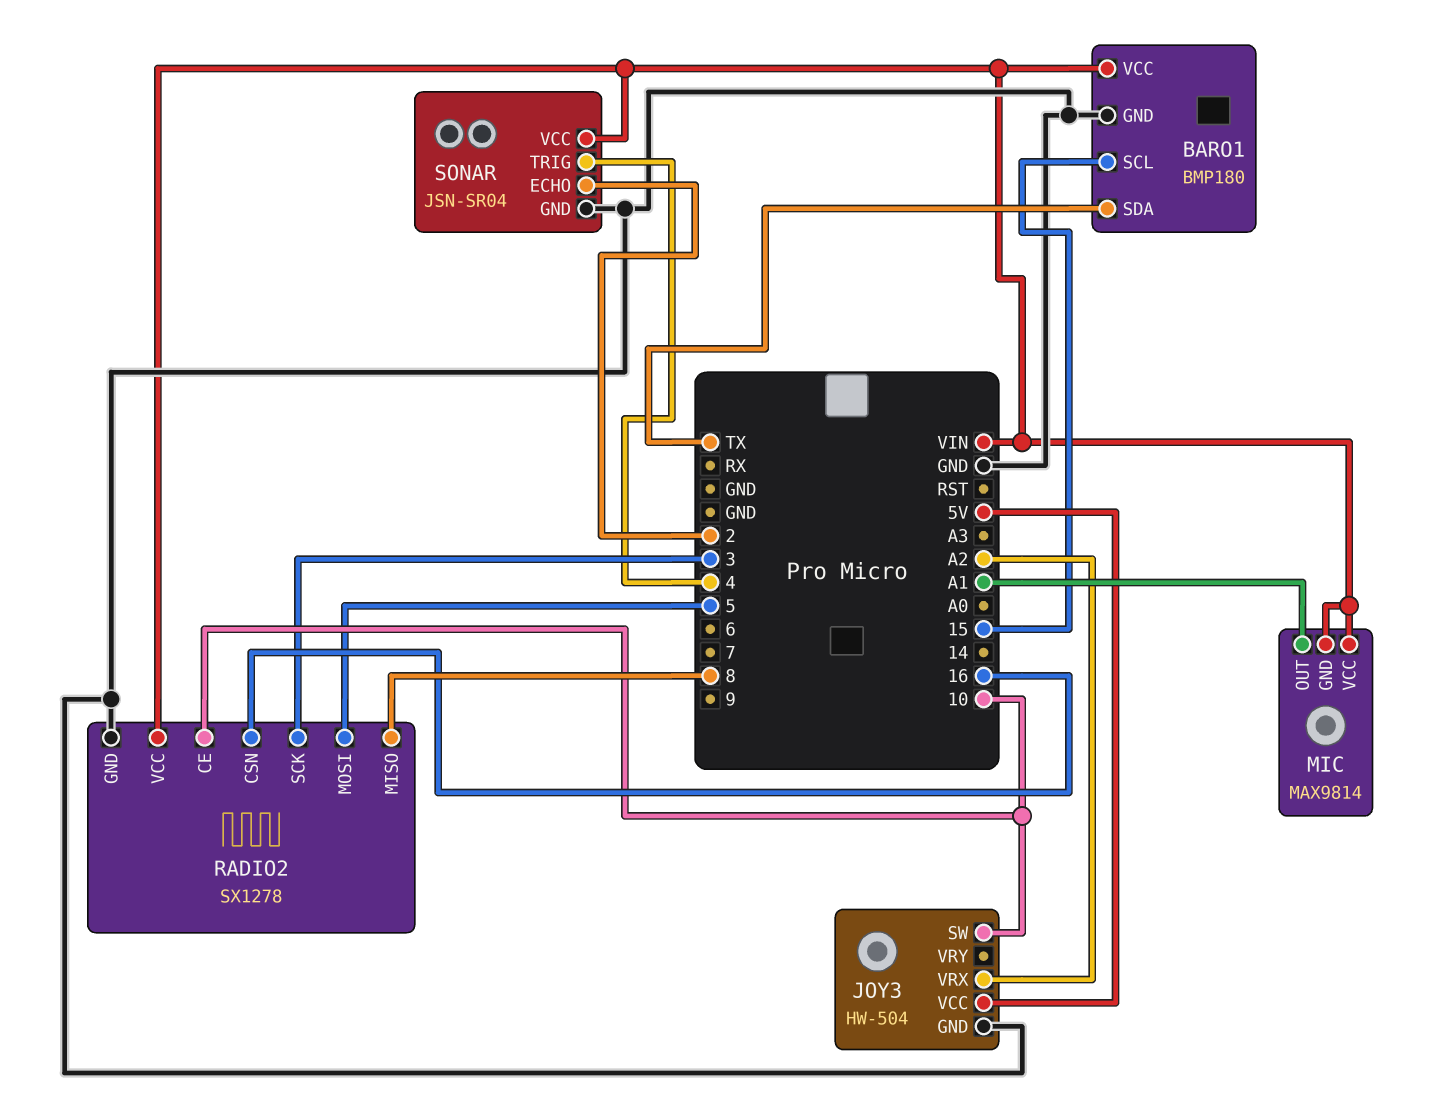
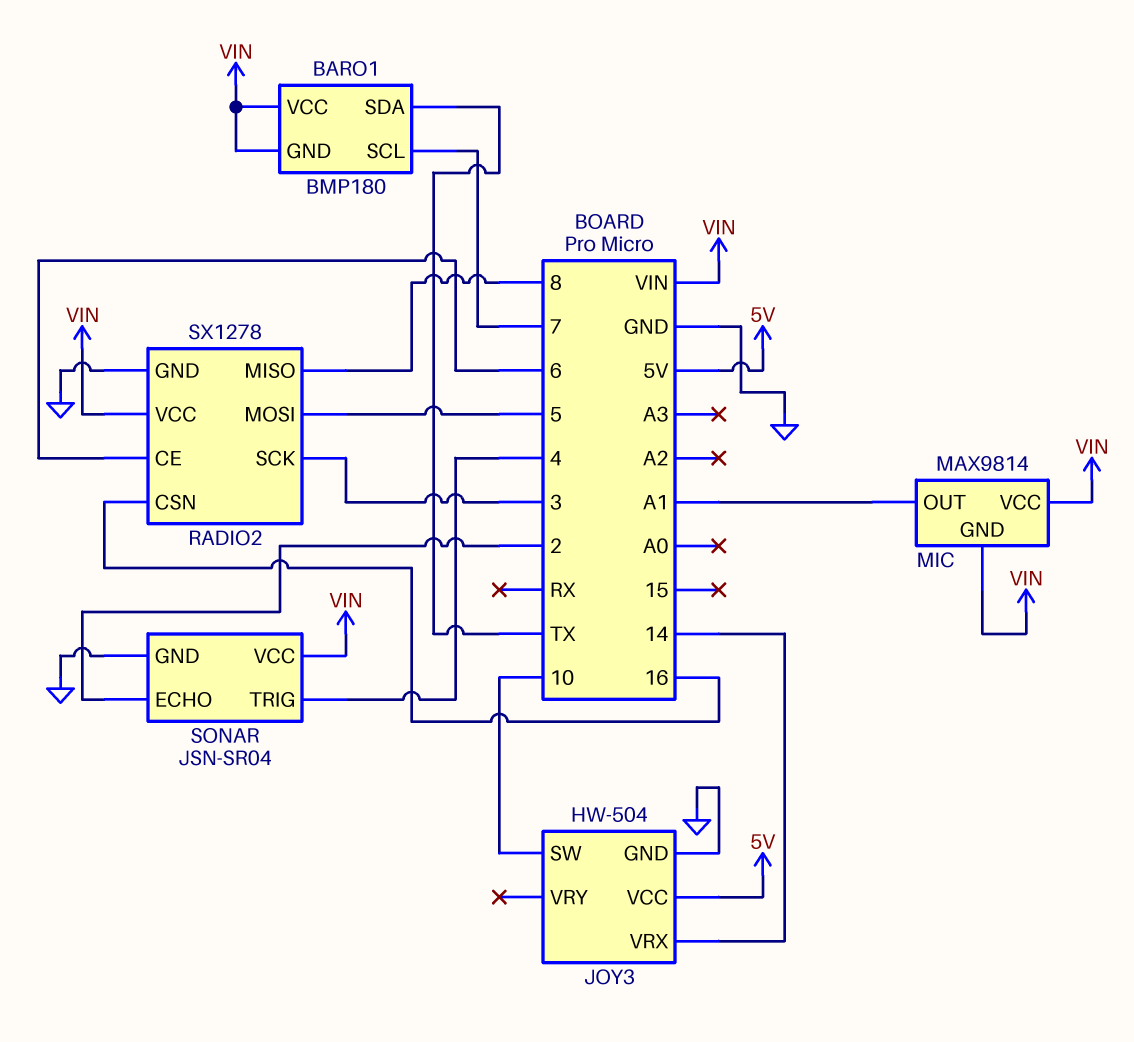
BARO1 pin GND: GND -> VIN
BARO1 pin SCL: 15 -> 7
JOY3 pin VRX: A2 -> 14
RADIO2 pin CE: 10 -> 6

